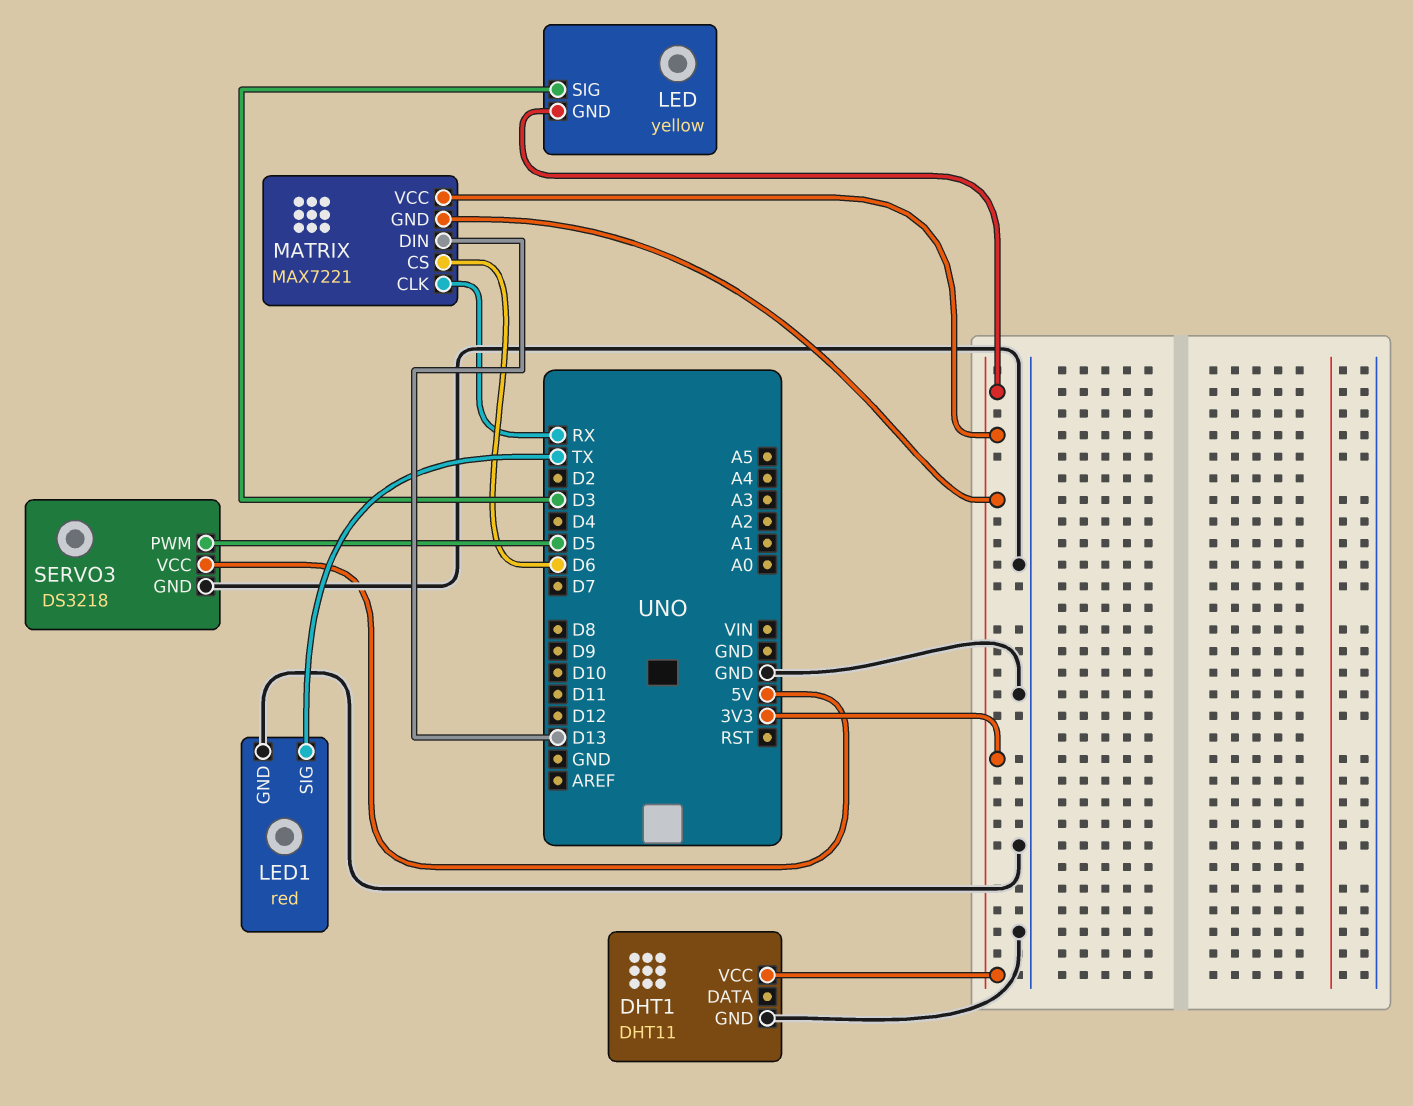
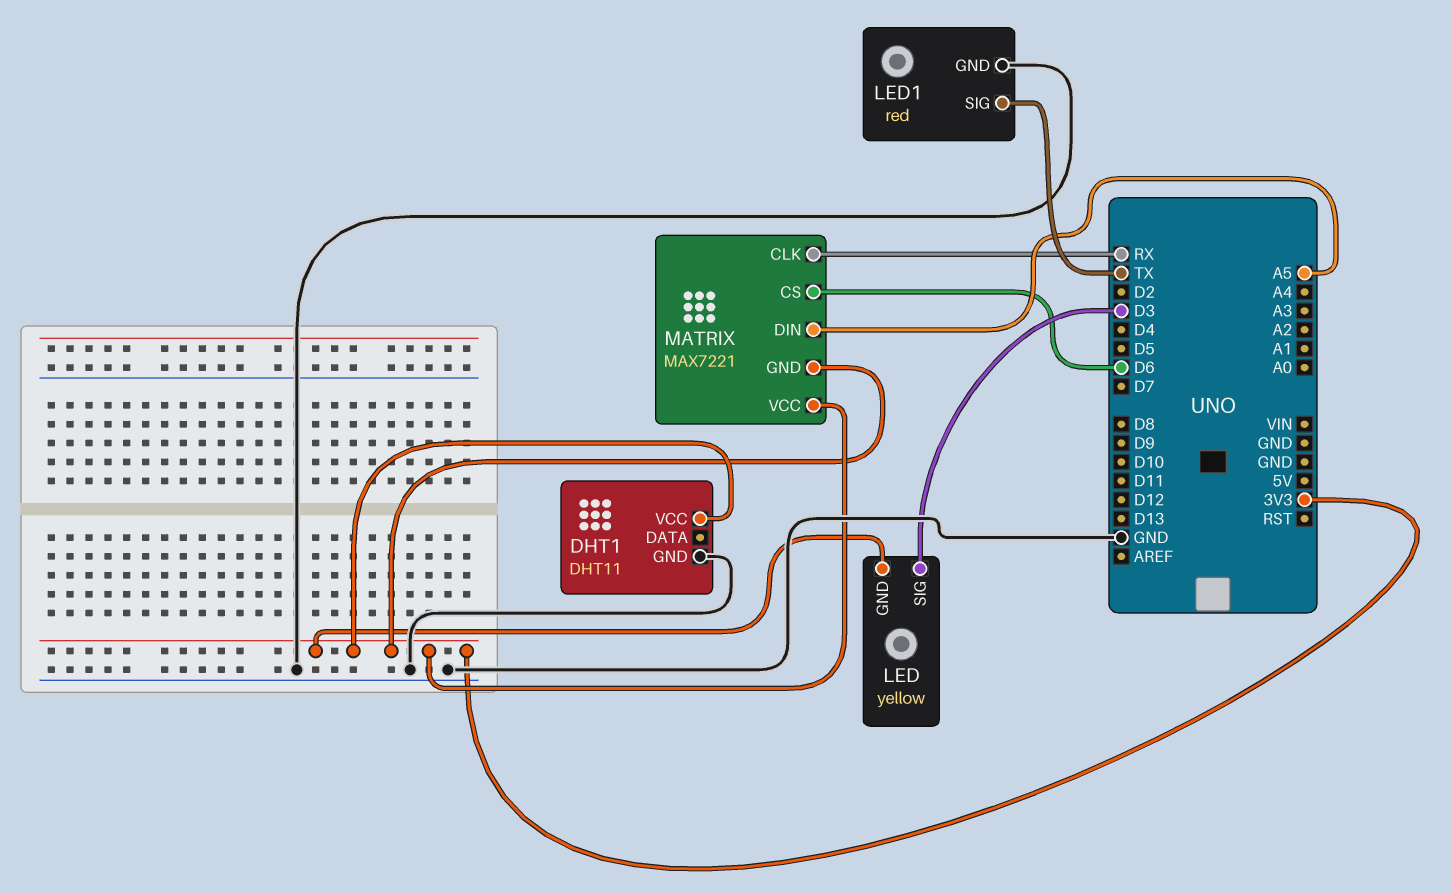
MATRIX pin DIN: D13 -> A5
SERVO3: DS3218 -> none
SERVO3 pin GND: GND -> none
SERVO3 pin PWM: D5 -> none
SERVO3 pin VCC: 5V -> none

